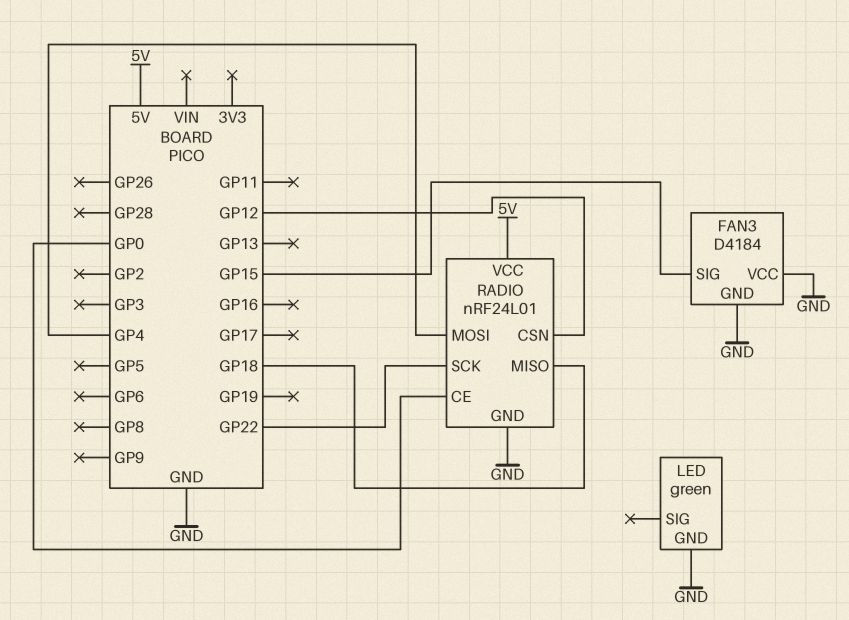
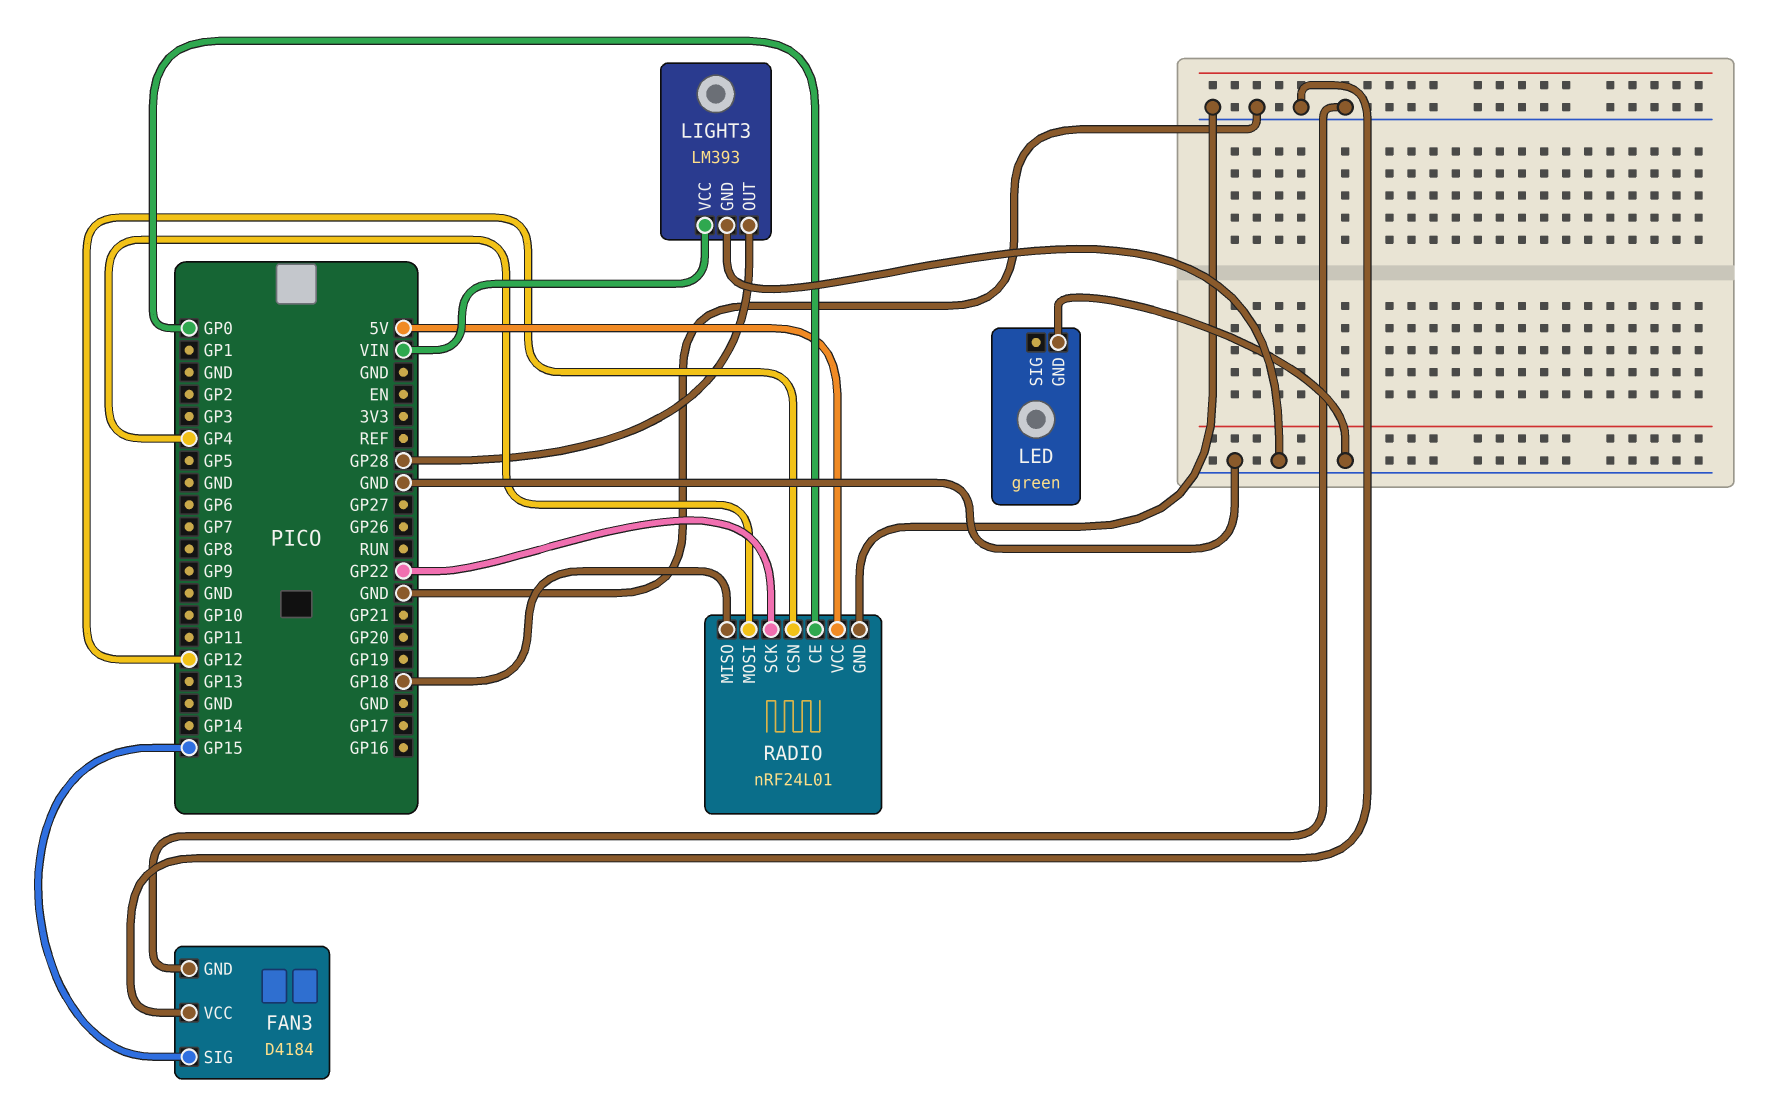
LIGHT3: none -> LM393
LIGHT3 pin GND: none -> GND
LIGHT3 pin OUT: none -> GP28
LIGHT3 pin VCC: none -> VIN

